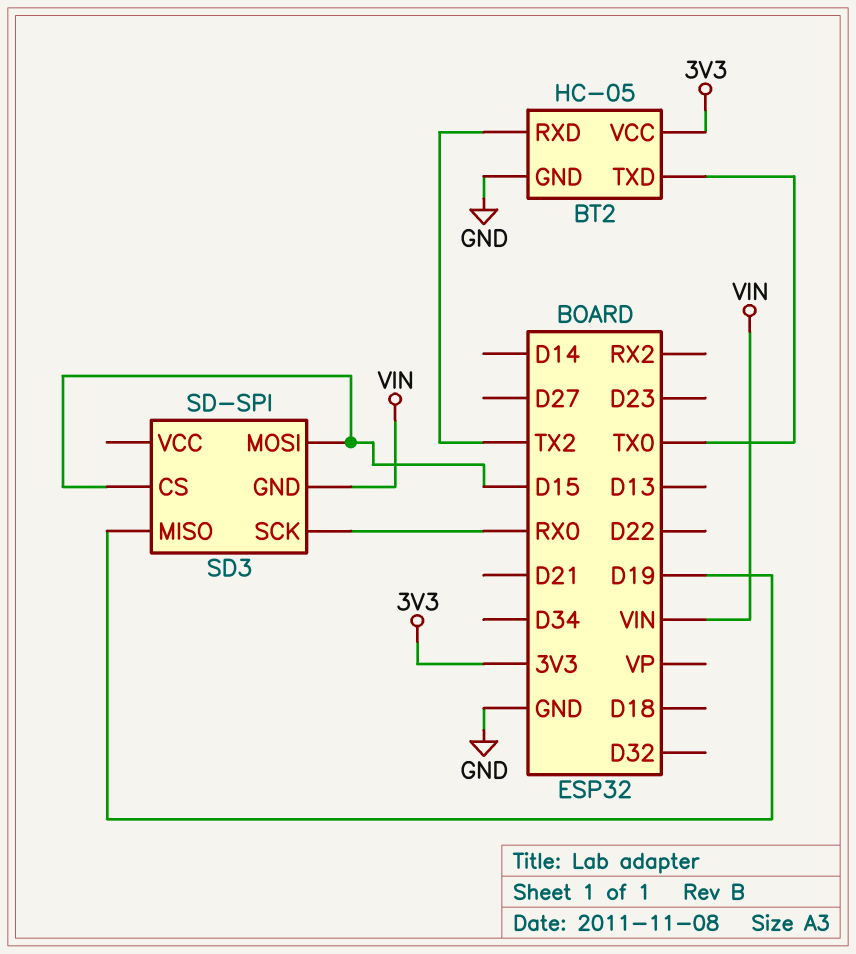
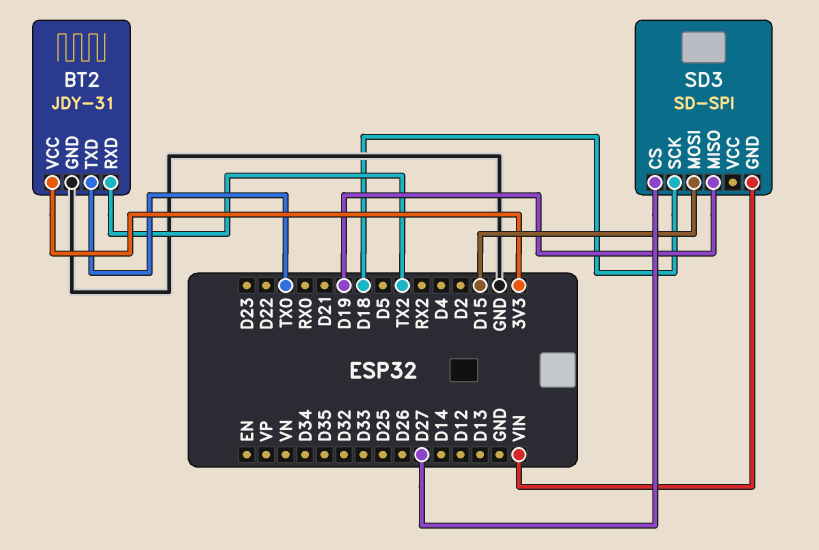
BT2: HC-05 -> JDY-31
SD3 pin CS: D15 -> D27
SD3 pin SCK: RX0 -> D18

